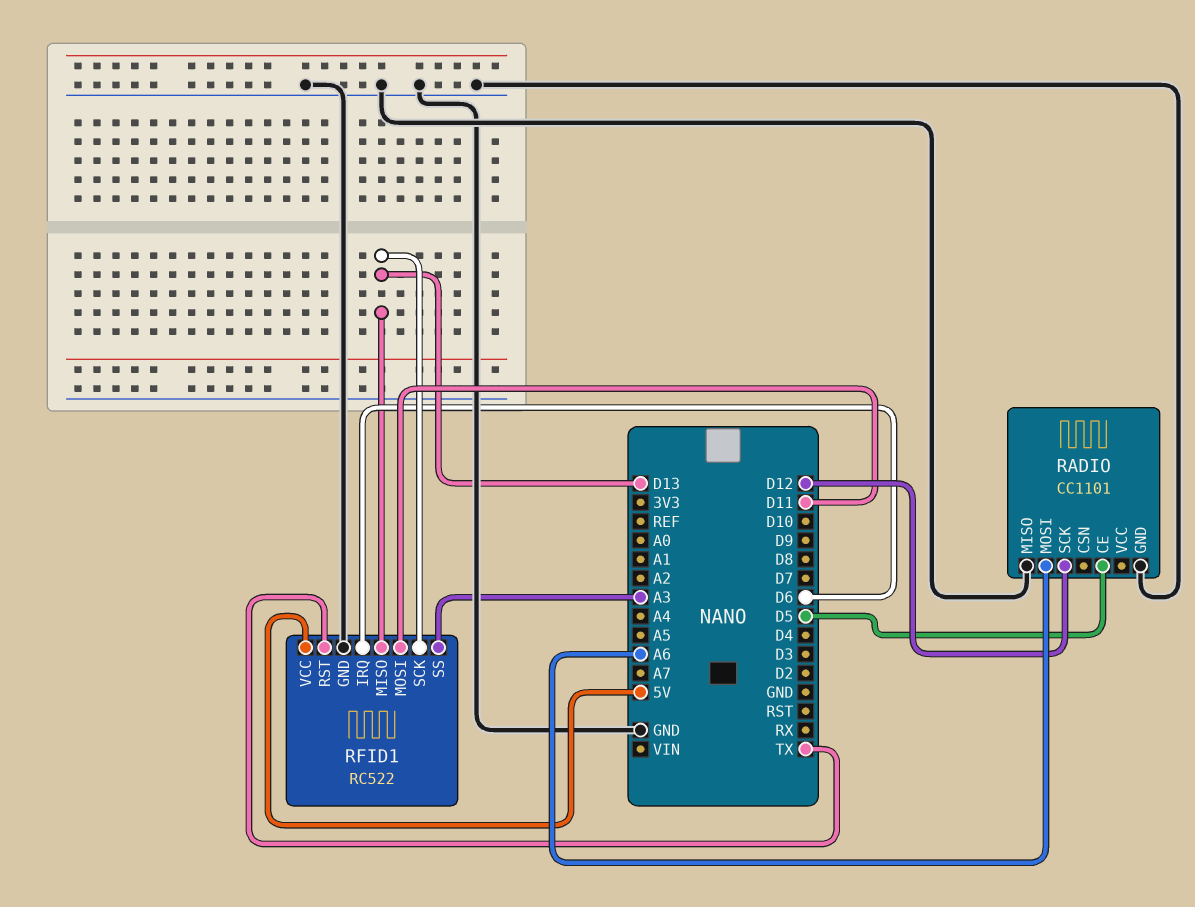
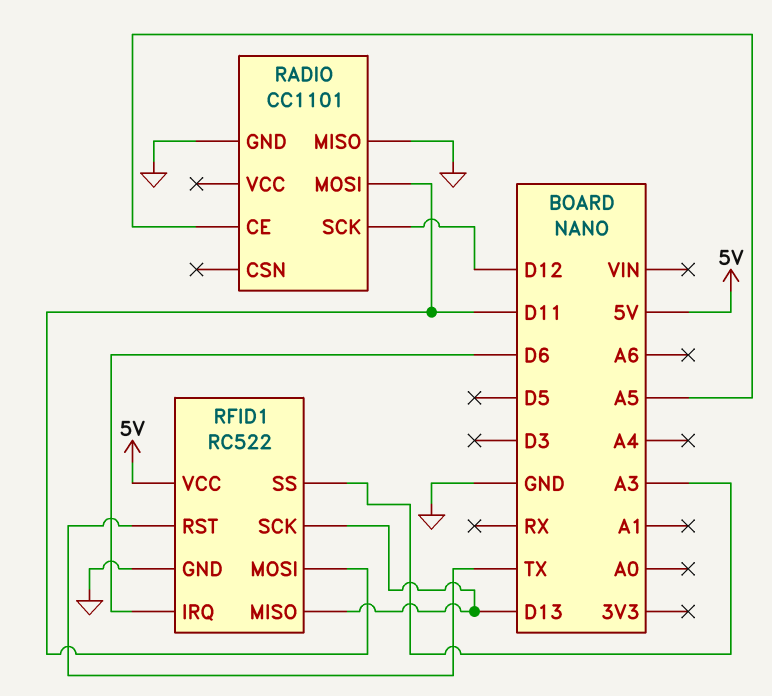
RADIO pin CE: D5 -> A5
RADIO pin MOSI: A6 -> D11

